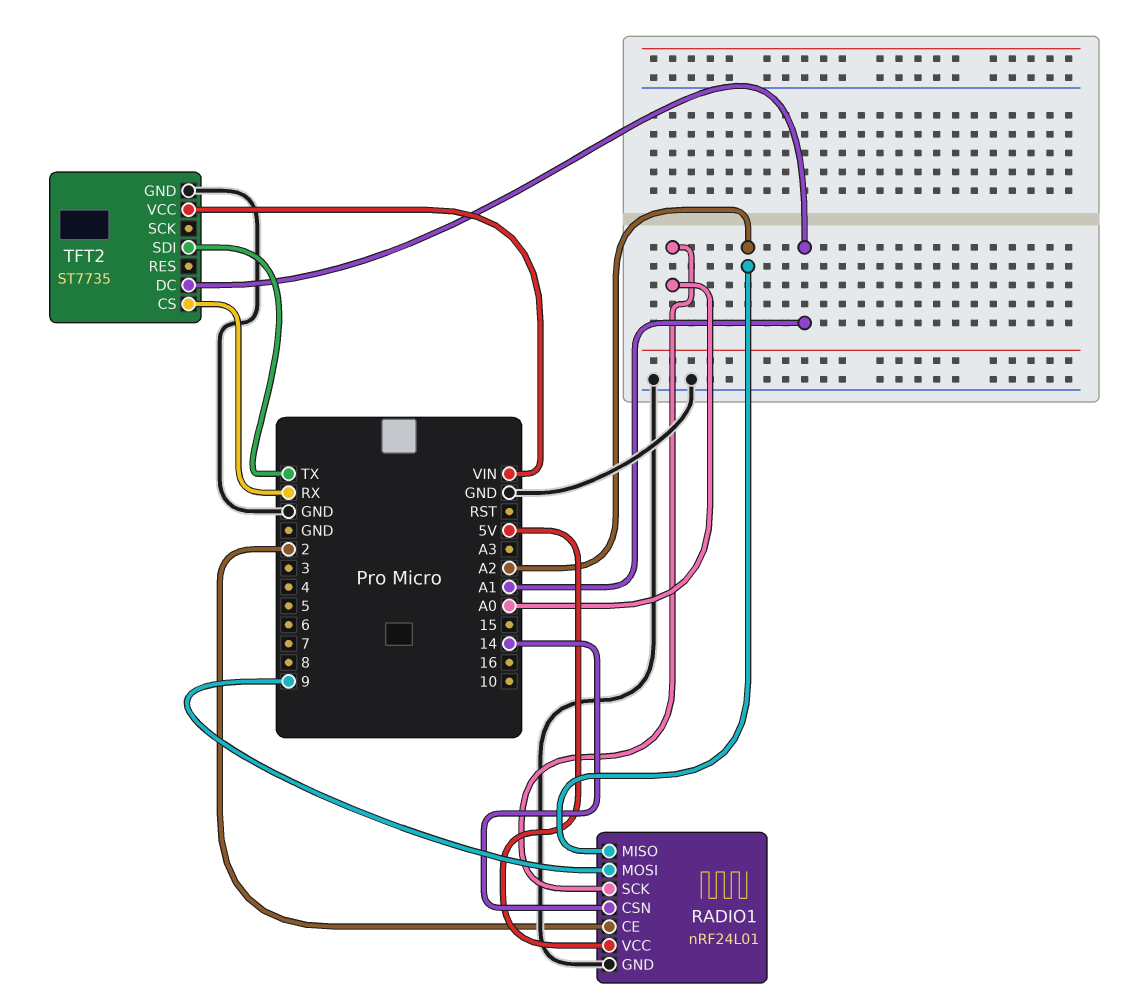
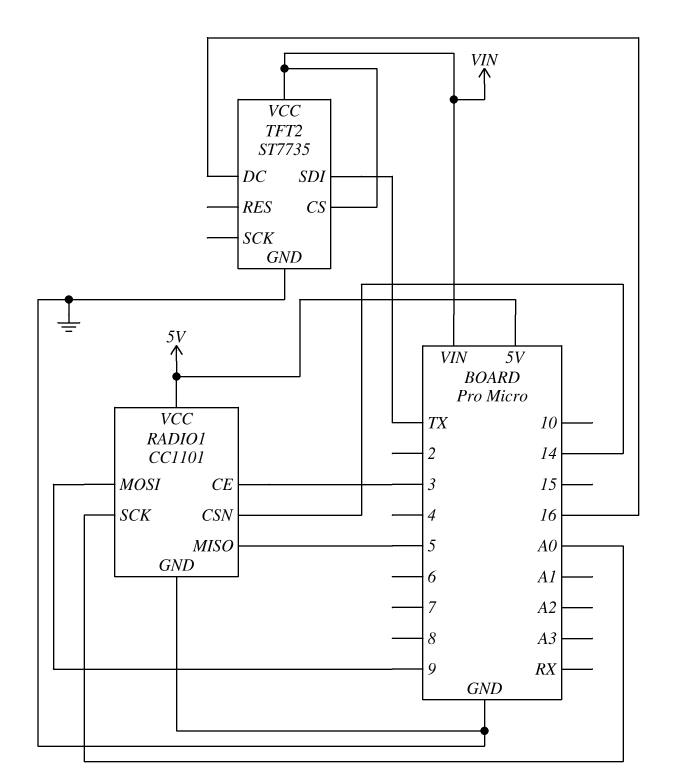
RADIO1: nRF24L01 -> CC1101
RADIO1 pin CE: 2 -> 3
RADIO1 pin MISO: A2 -> 5
TFT2 pin CS: RX -> VIN
TFT2 pin DC: A1 -> 16

